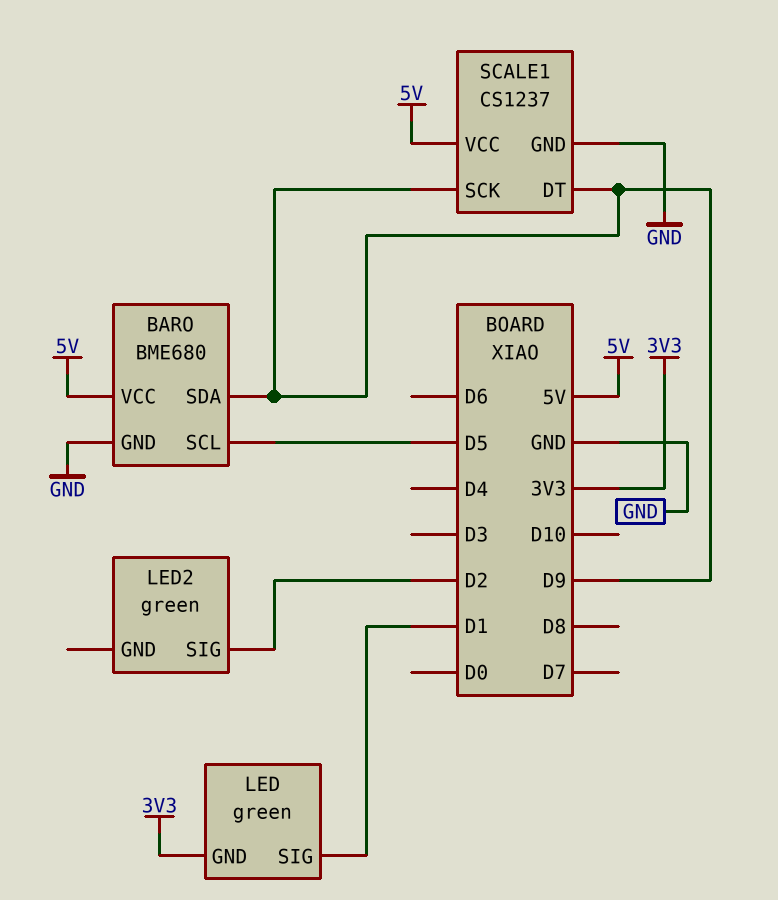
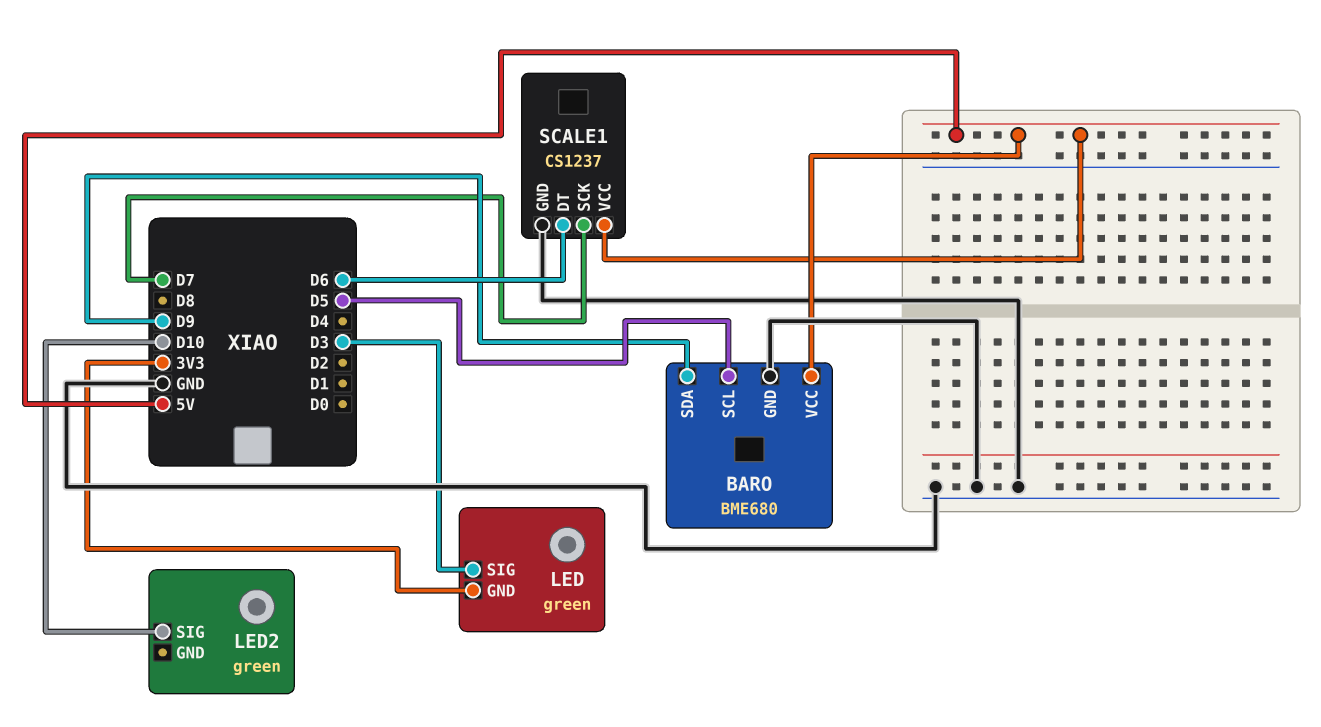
LED pin SIG: D1 -> D3
LED2 pin SIG: D2 -> D10
SCALE1 pin DT: D9 -> D6
SCALE1 pin SCK: D9 -> D7

